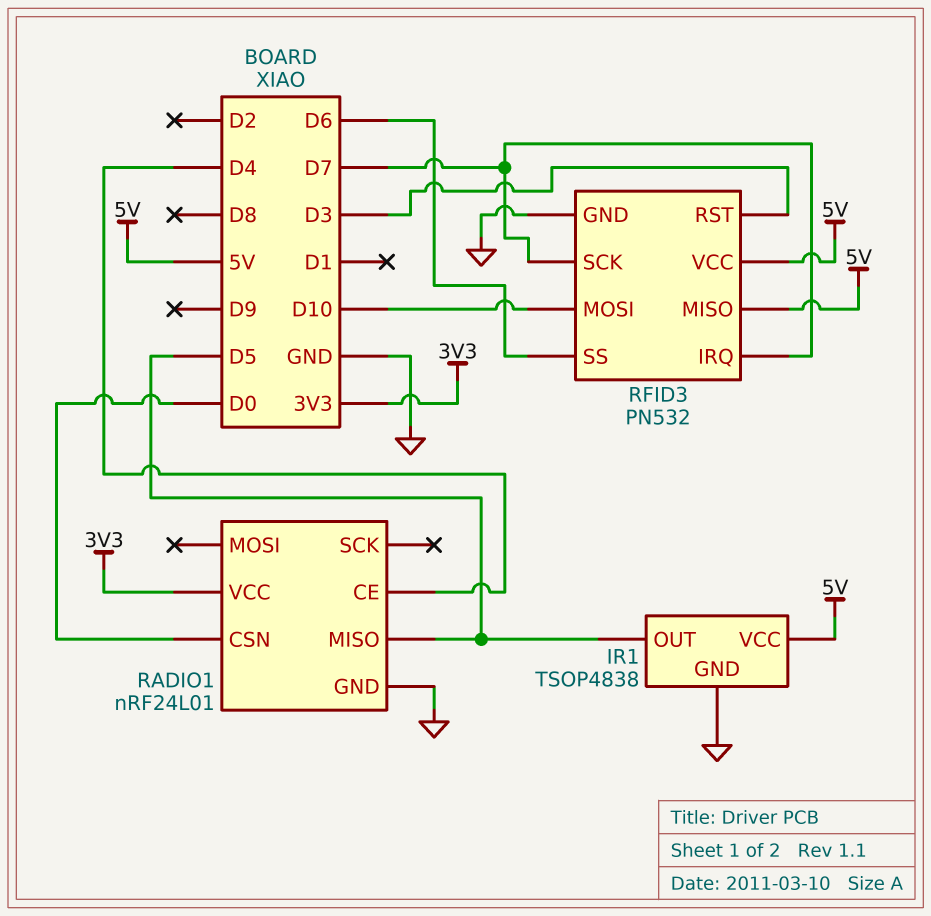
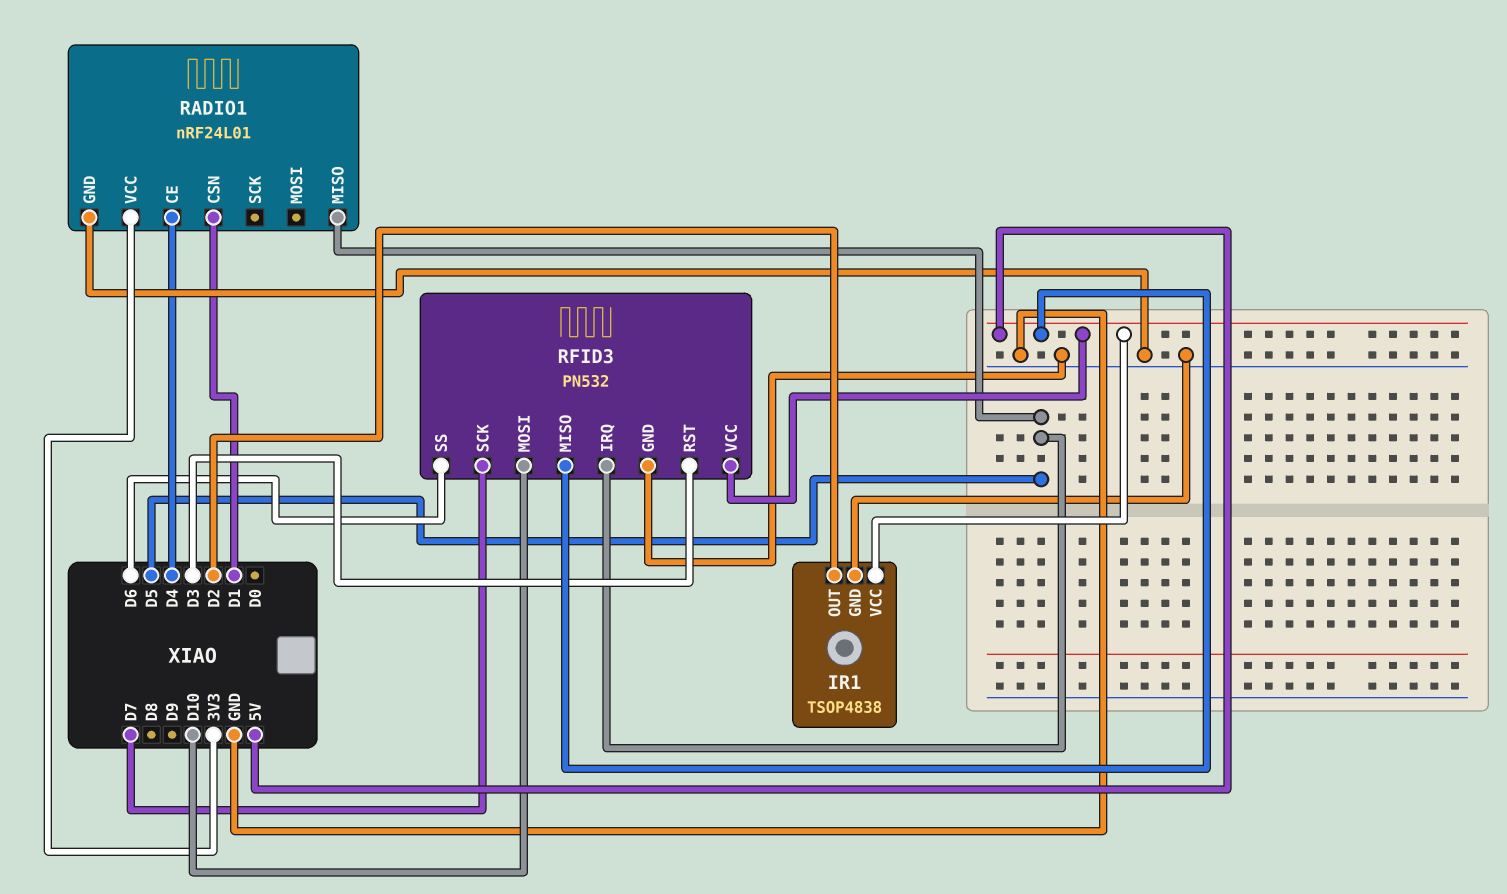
IR1 pin OUT: D5 -> D2
RADIO1 pin CSN: D0 -> D1
RFID3 pin IRQ: D7 -> D5

